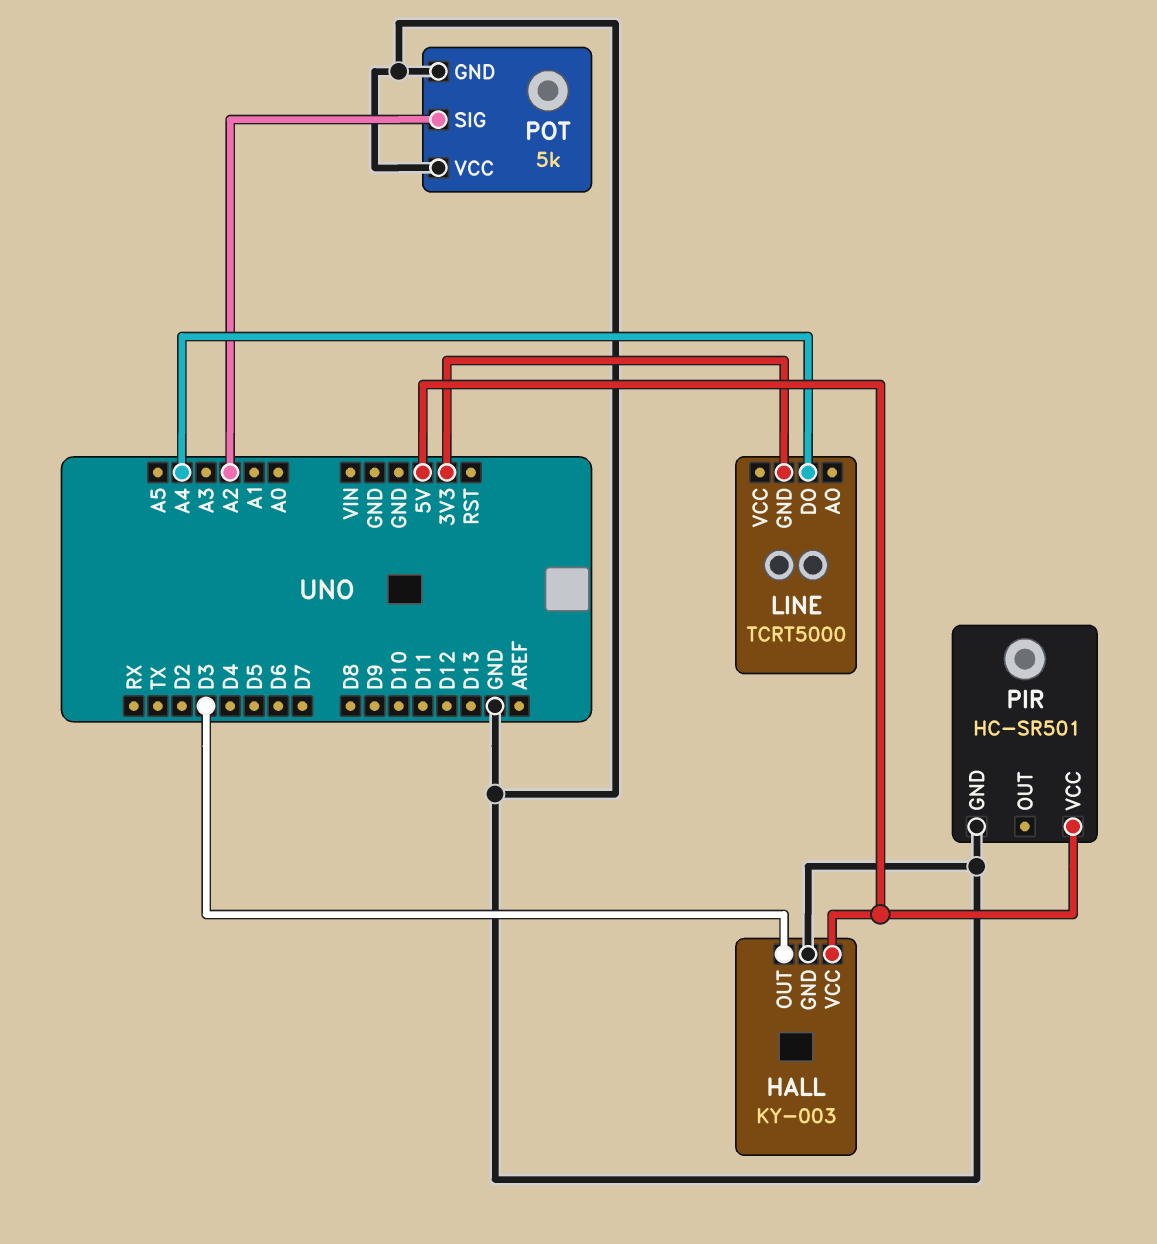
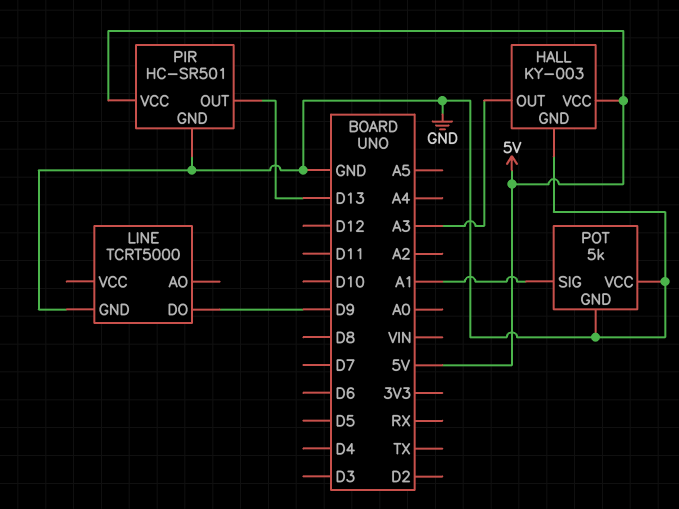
HALL pin OUT: D3 -> A3
LINE pin DO: A4 -> D9
LINE pin GND: 3V3 -> GND
PIR pin OUT: none -> D13
POT pin SIG: A2 -> A1

